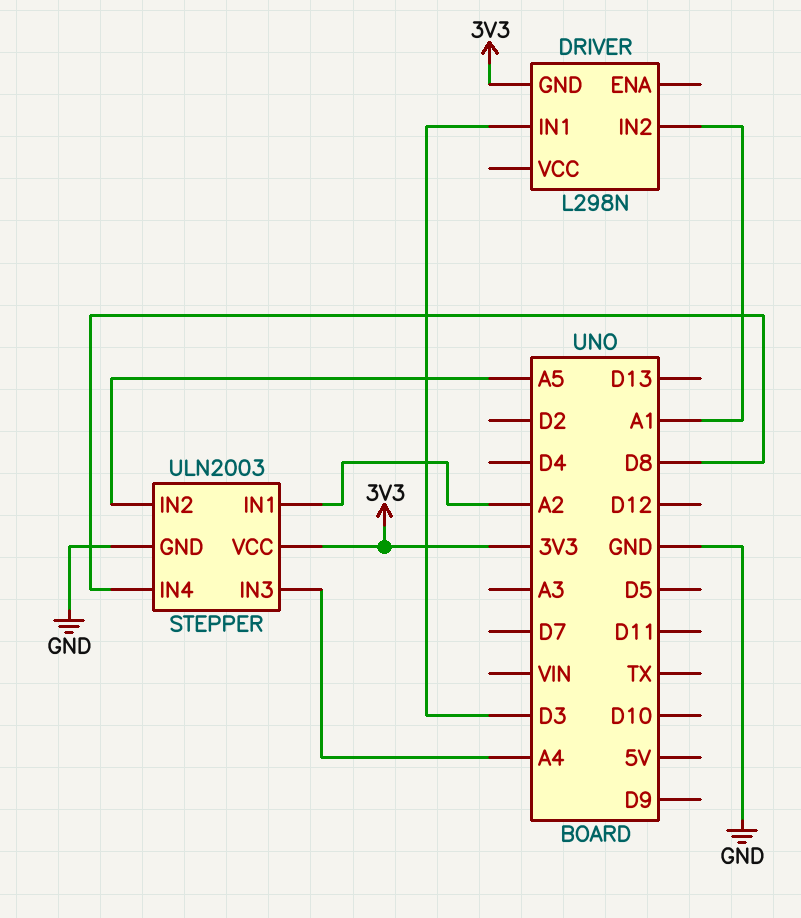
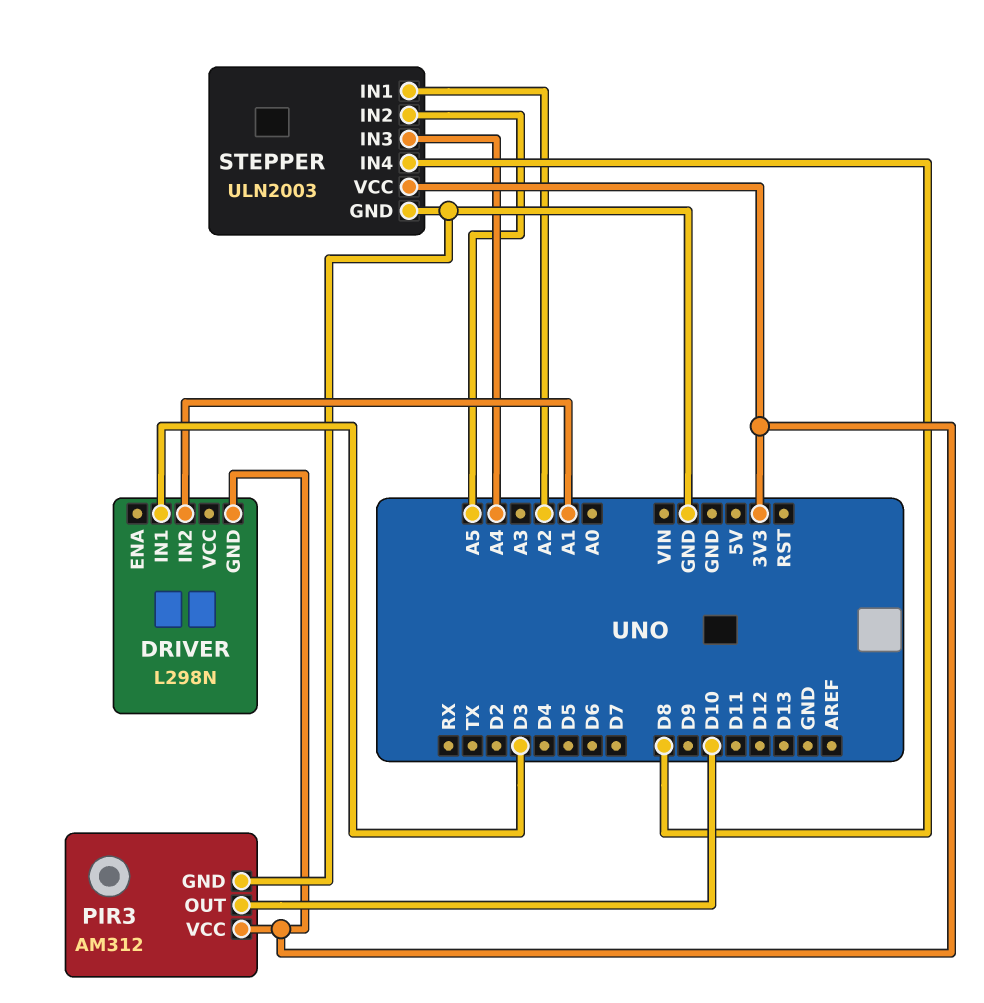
PIR3: none -> AM312
PIR3 pin GND: none -> GND
PIR3 pin OUT: none -> D10
PIR3 pin VCC: none -> 3V3

